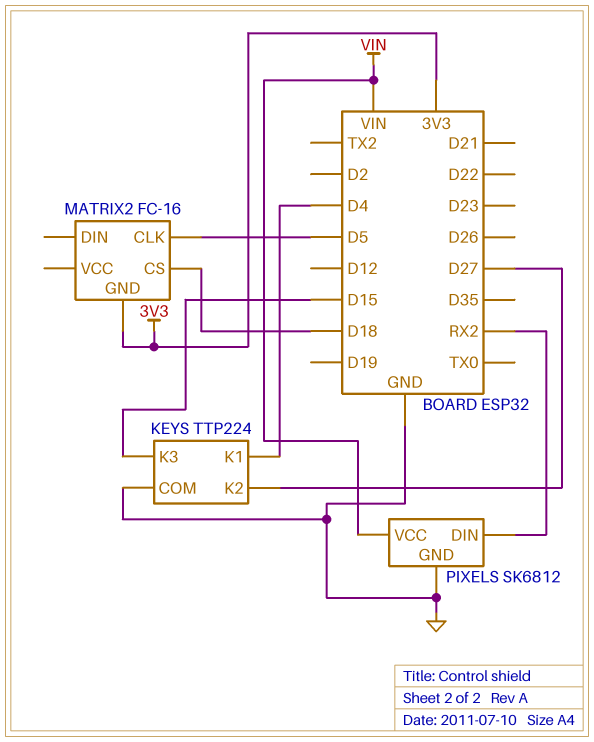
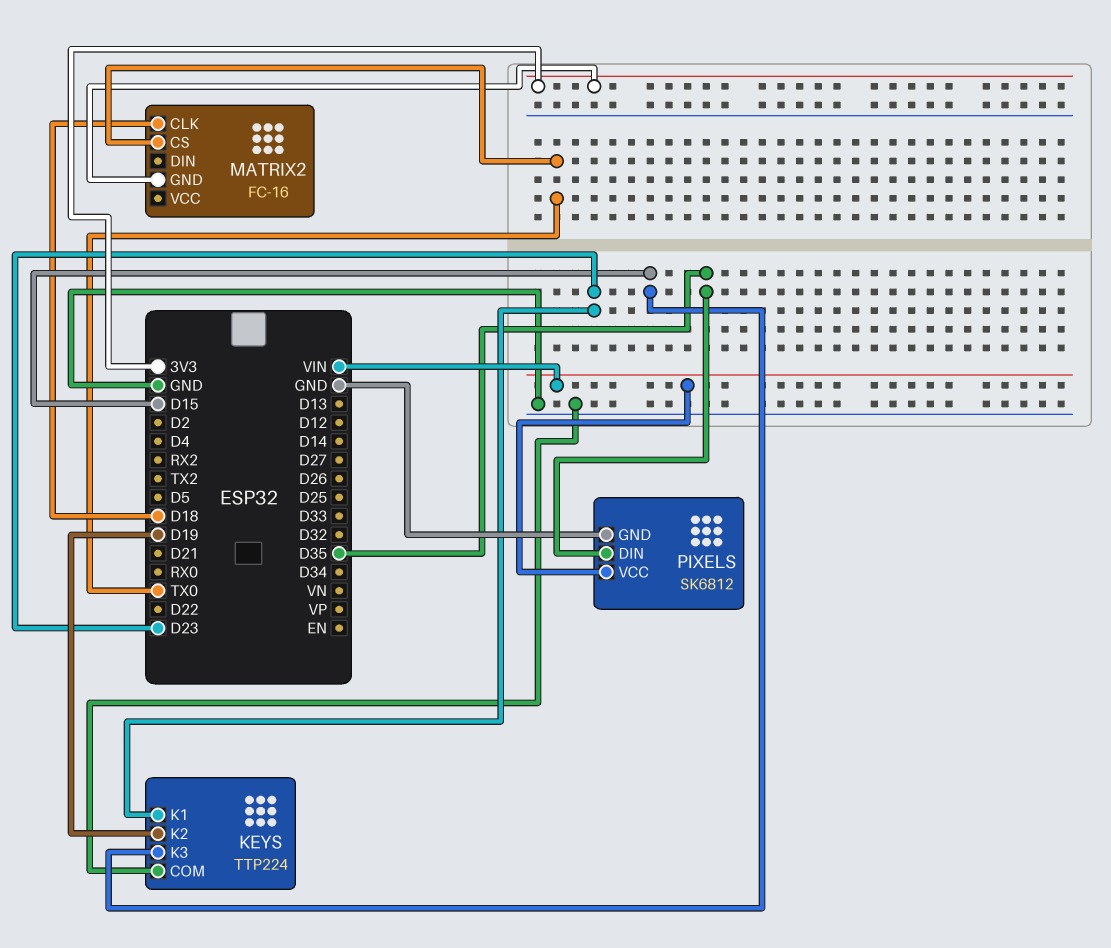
KEYS pin K1: D4 -> D23
KEYS pin K2: D27 -> D19
MATRIX2 pin CLK: D5 -> D18
MATRIX2 pin CS: D18 -> TX0
PIXELS pin DIN: RX2 -> D35

